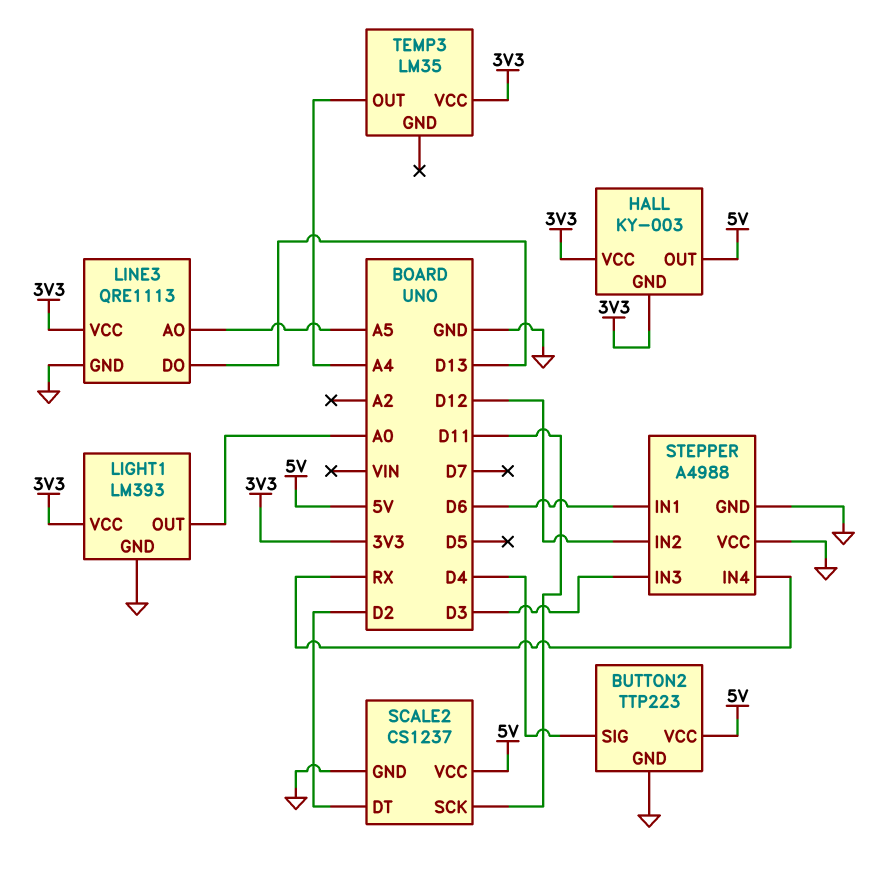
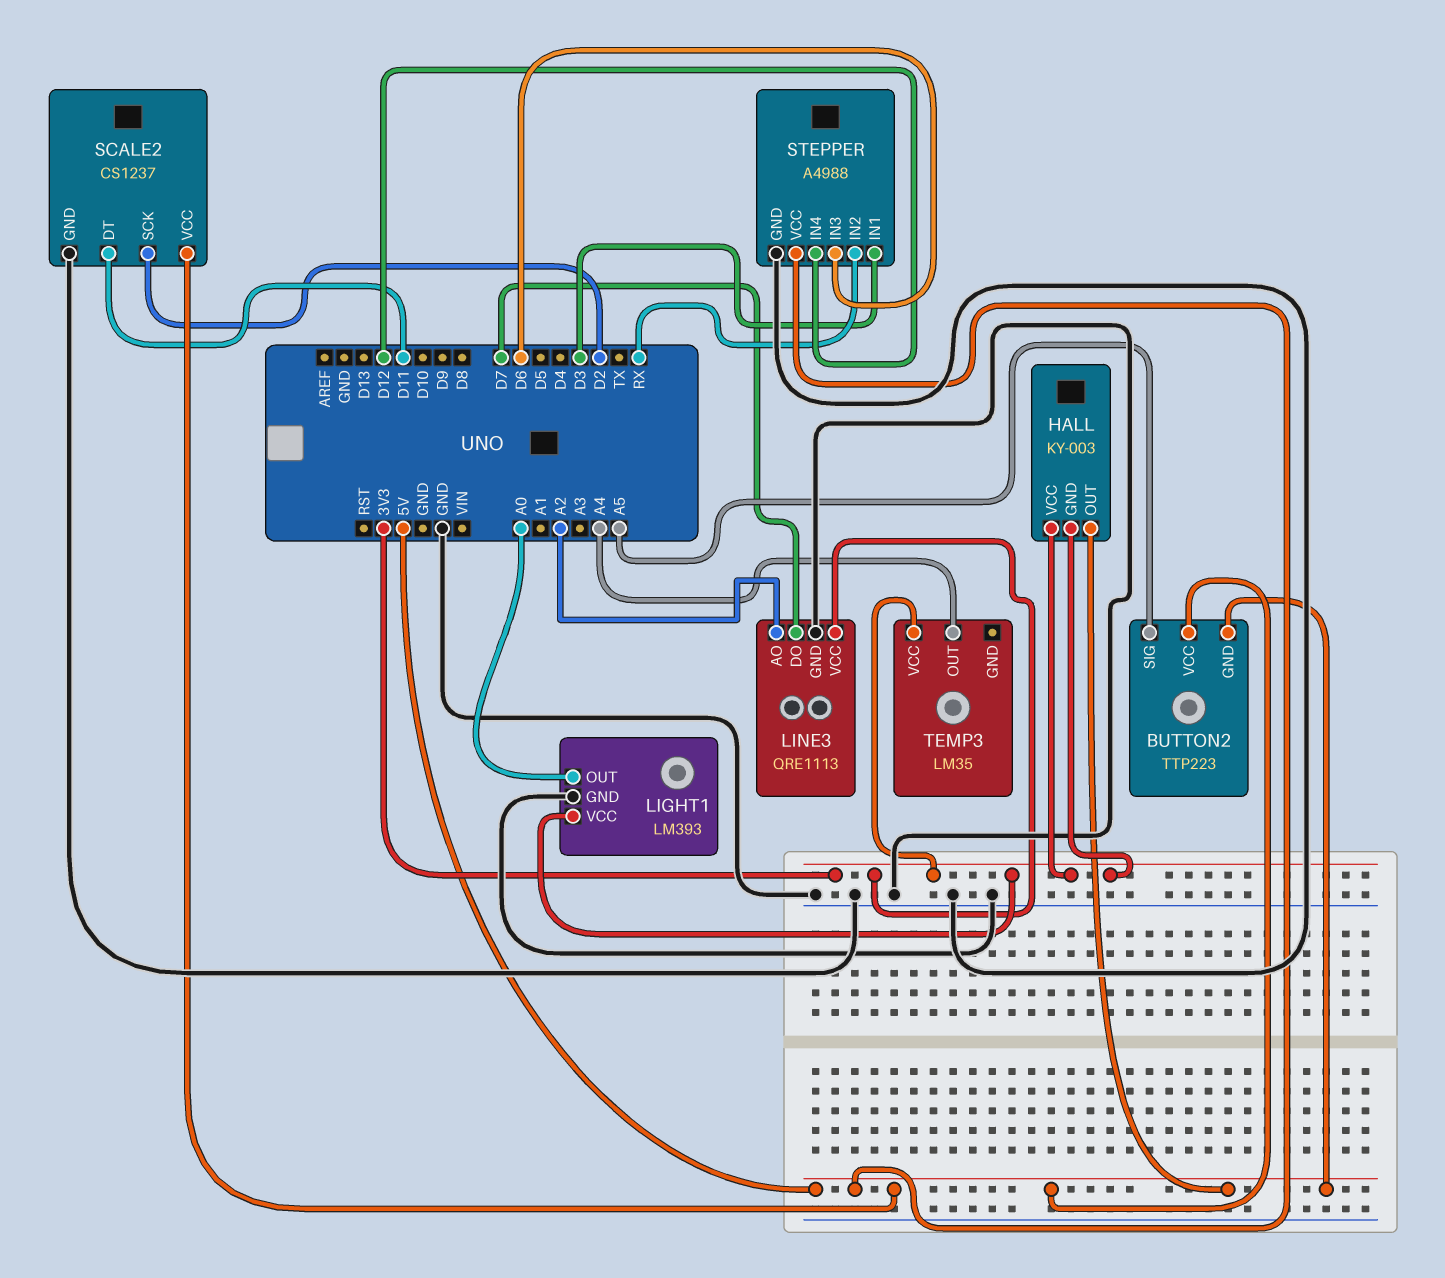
BUTTON2 pin GND: GND -> 5V
BUTTON2 pin SIG: D4 -> A5
LINE3 pin AO: A5 -> A2
LINE3 pin DO: D13 -> D7
SCALE2 pin DT: D2 -> D11
SCALE2 pin SCK: D11 -> D2
STEPPER pin IN1: D6 -> D3
STEPPER pin IN2: D12 -> RX
STEPPER pin IN3: D3 -> D6
STEPPER pin IN4: RX -> D12
STEPPER pin VCC: GND -> 5V

